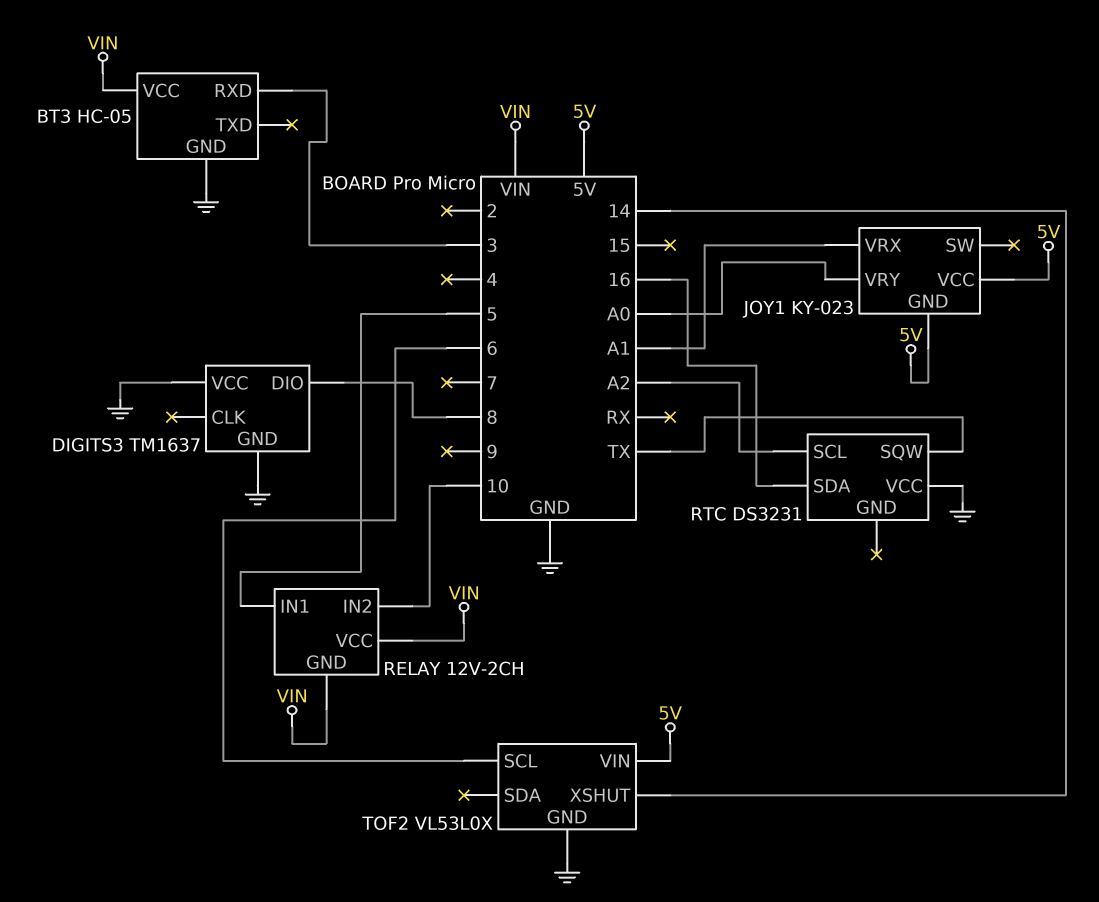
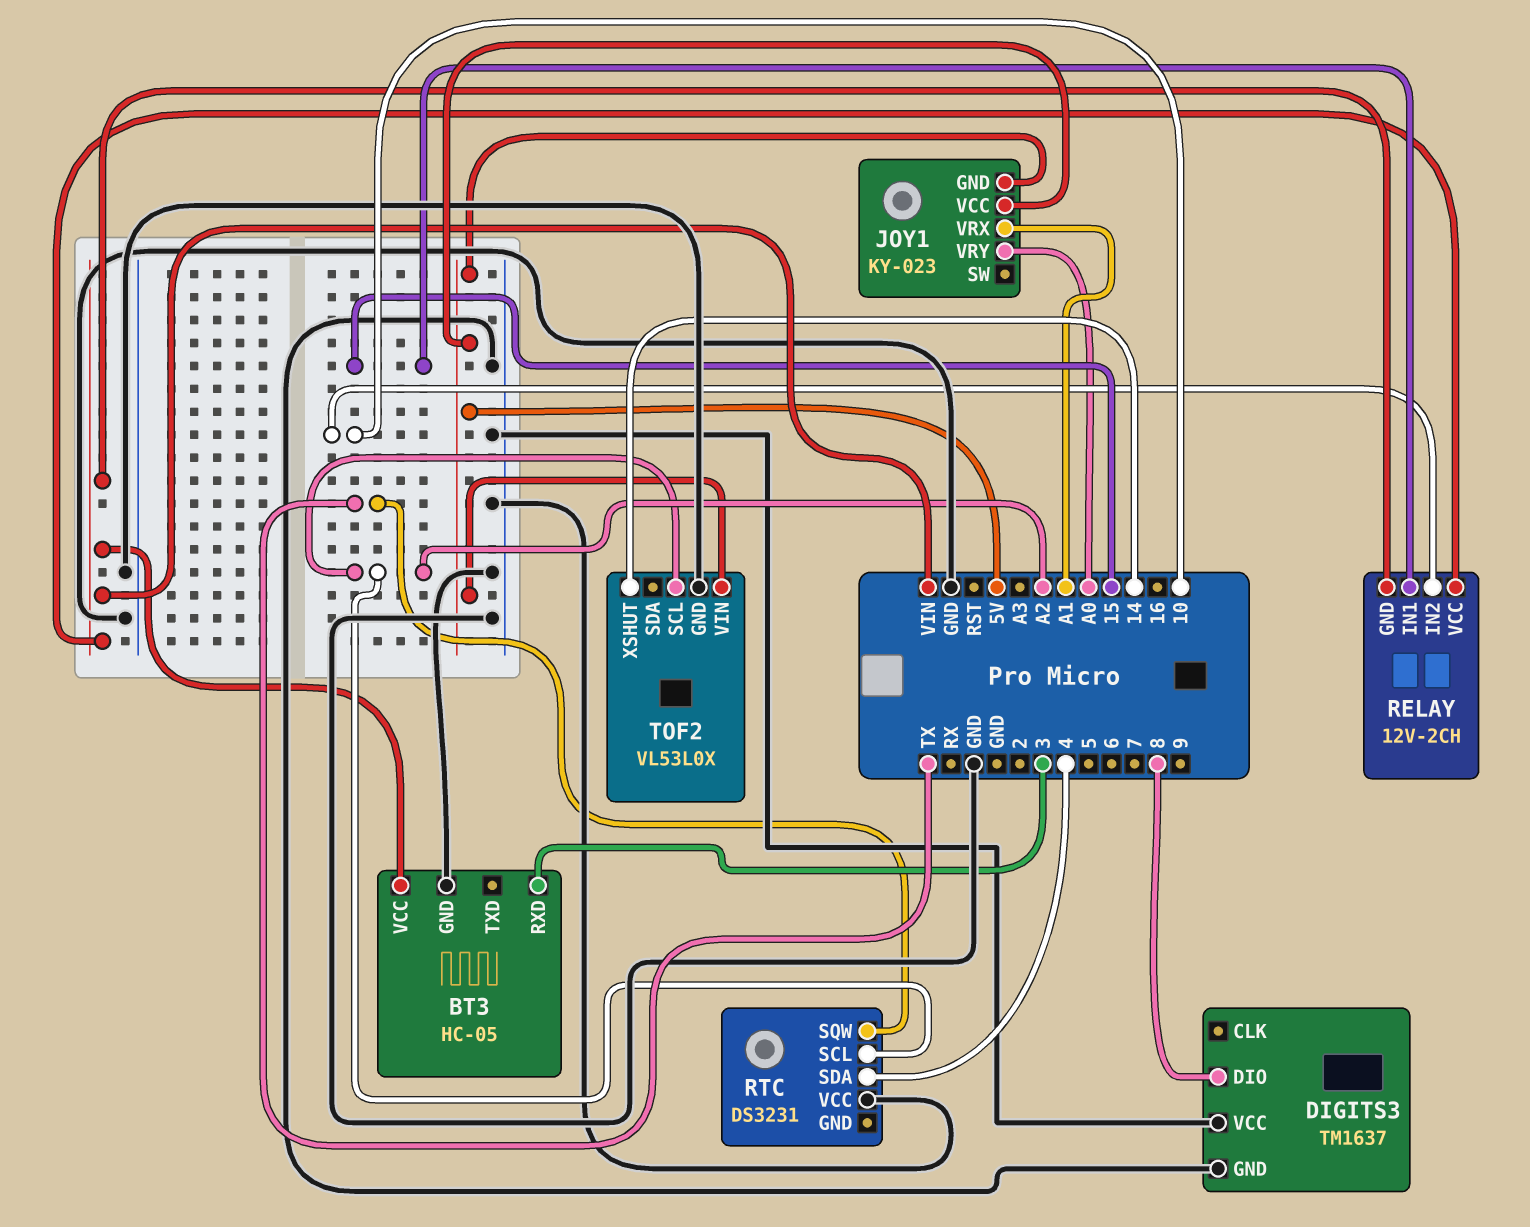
RELAY pin IN1: 5 -> 15
RTC pin SDA: 16 -> 4
TOF2 pin SCL: 6 -> A2

